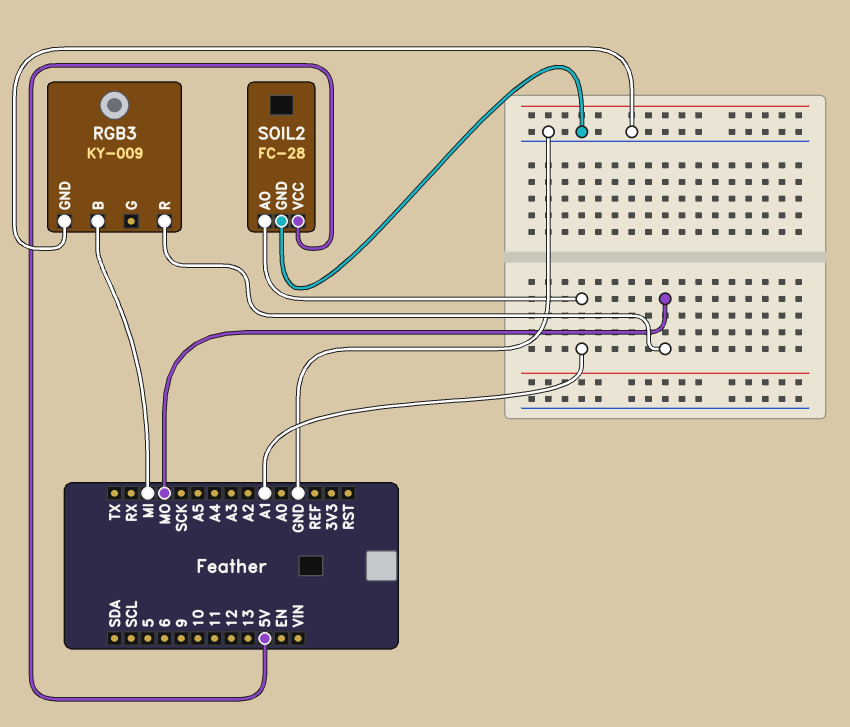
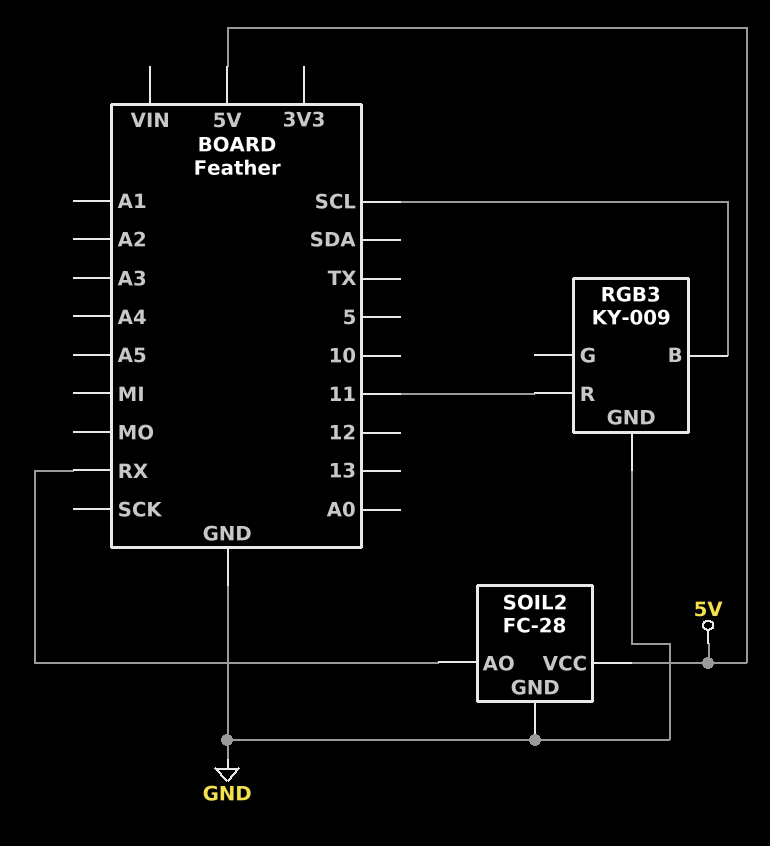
RGB3 pin B: MI -> SCL
RGB3 pin R: MO -> 11
SOIL2 pin AO: A1 -> RX

